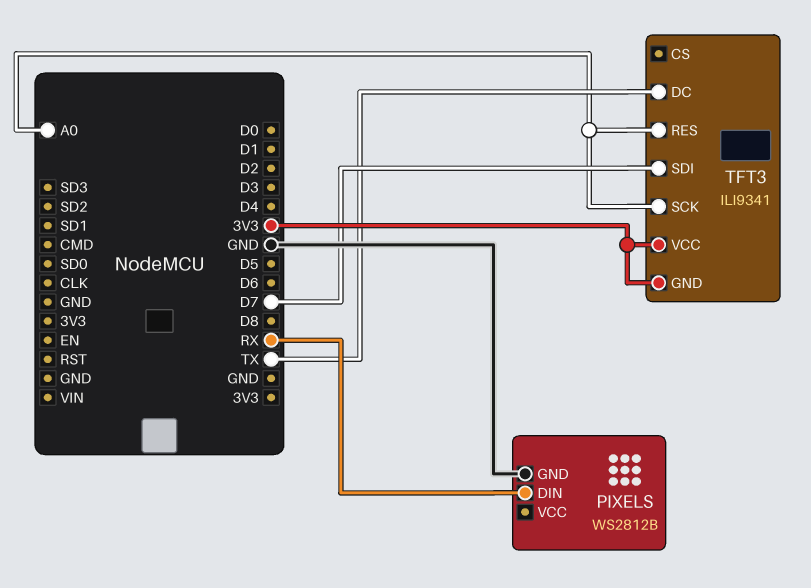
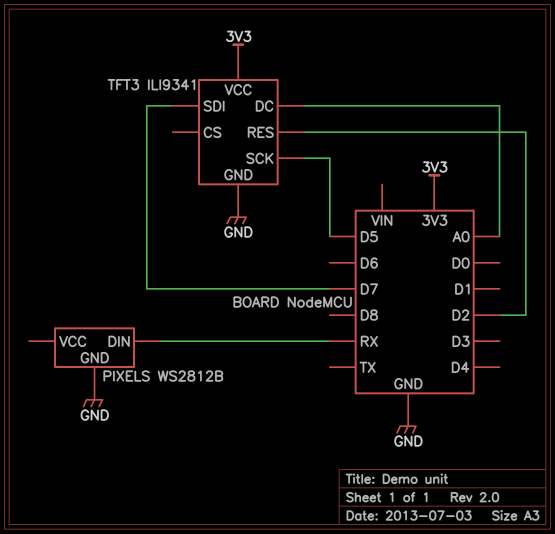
TFT3 pin DC: TX -> A0
TFT3 pin GND: 3V3 -> GND
TFT3 pin RES: A0 -> D2
TFT3 pin SCK: A0 -> D5

